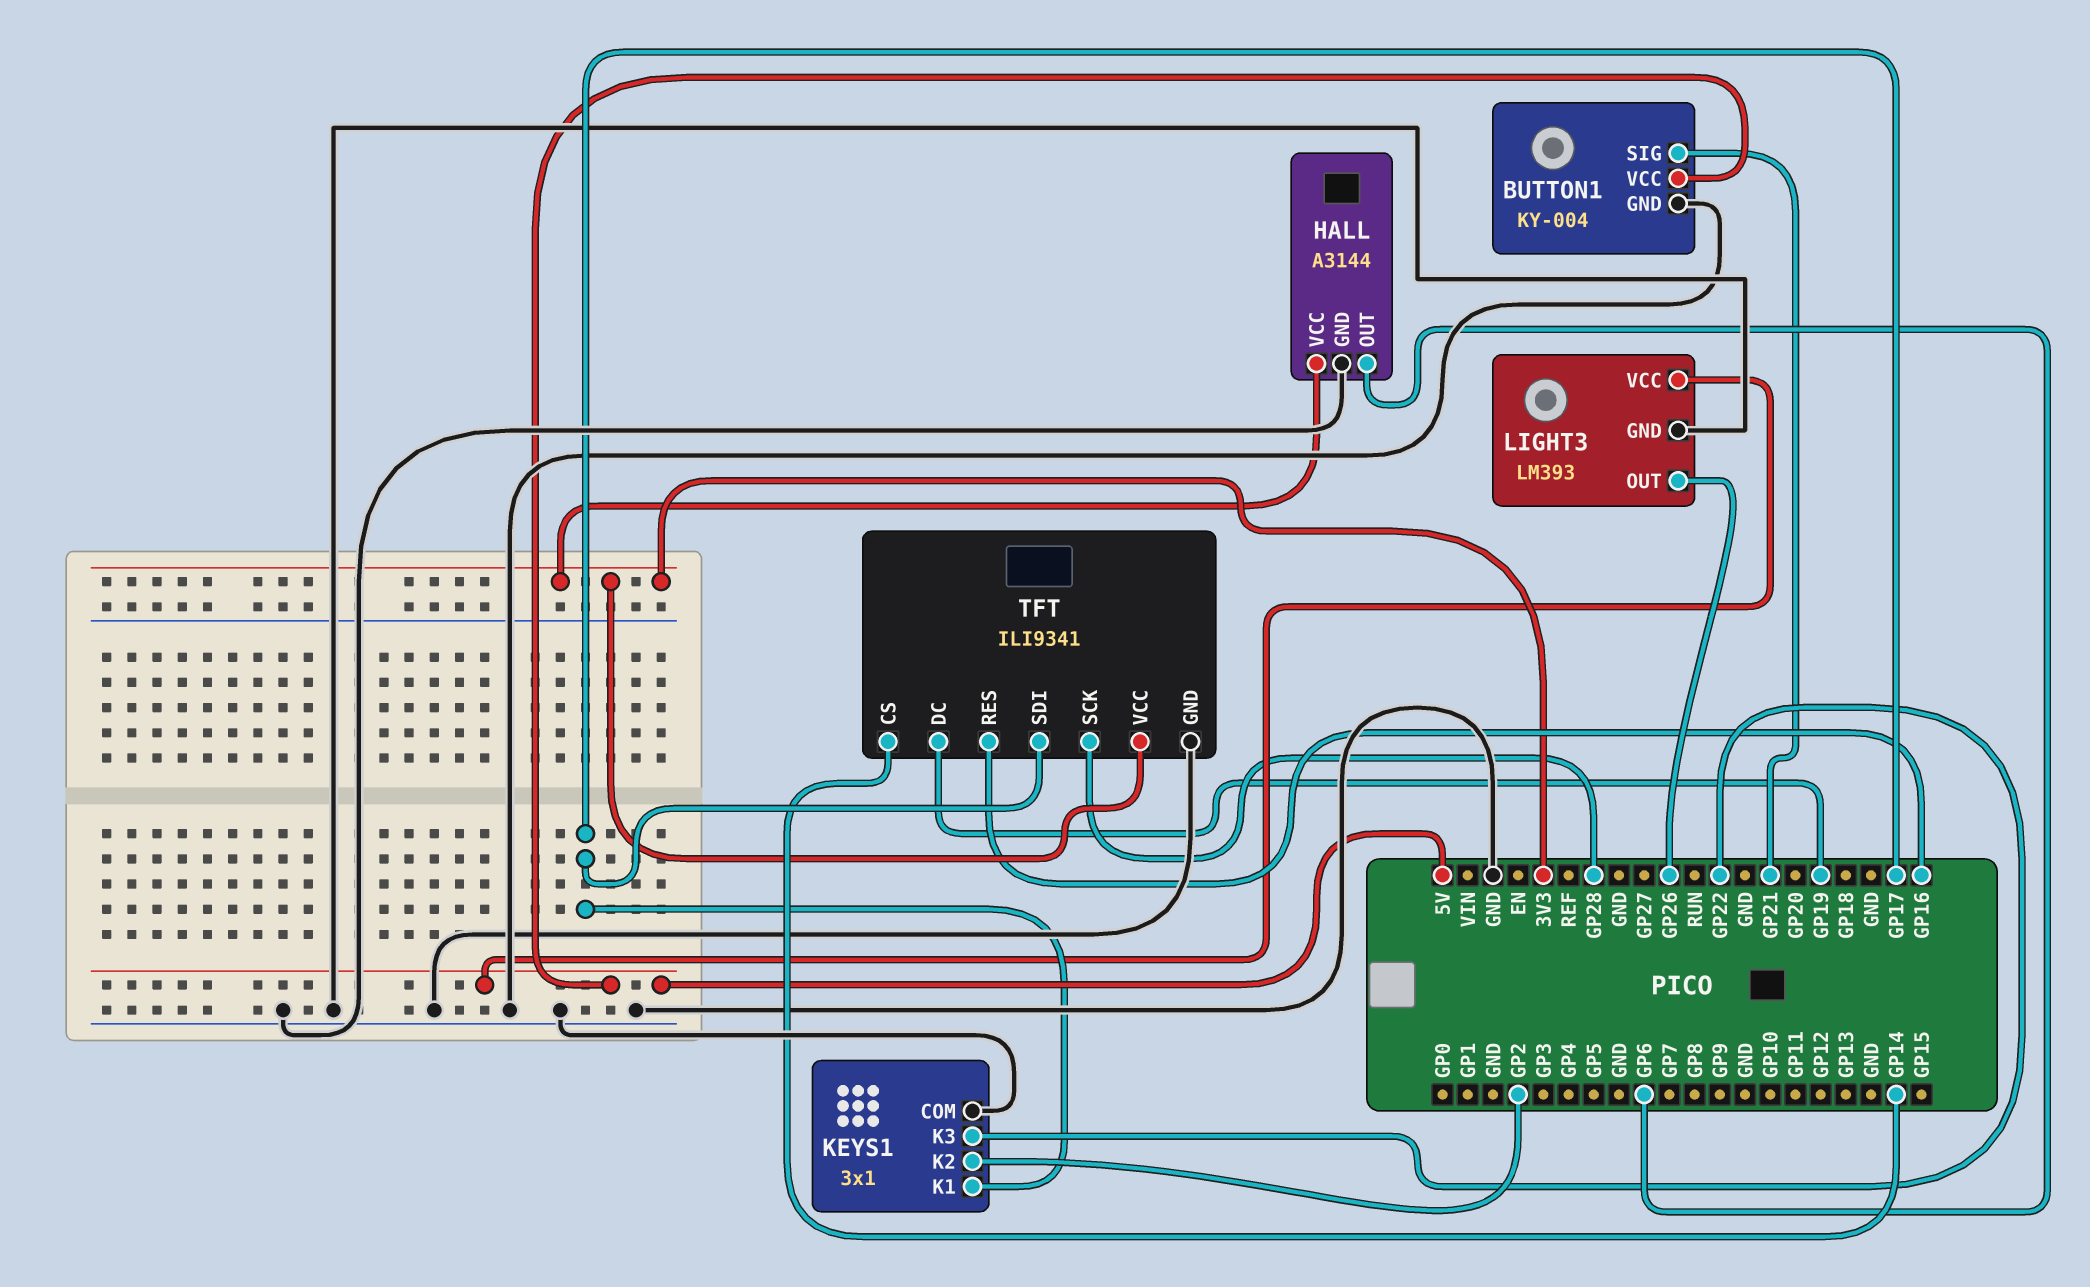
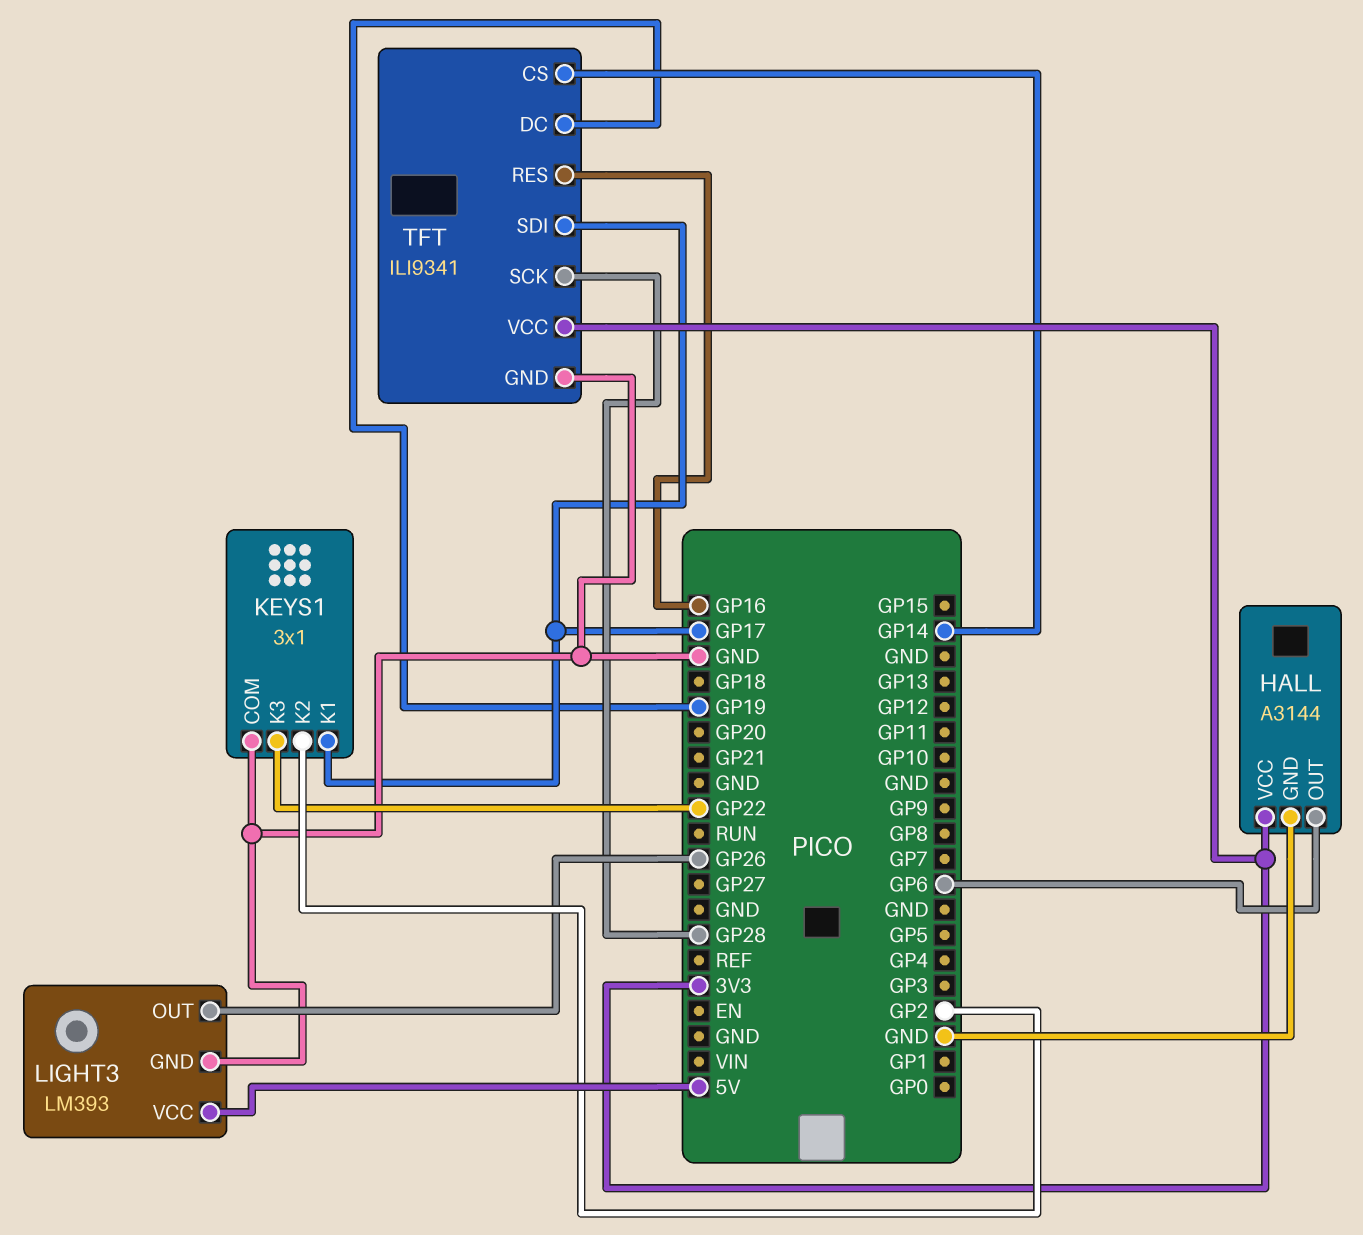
BUTTON1: KY-004 -> none
BUTTON1 pin GND: GND -> none
BUTTON1 pin SIG: GP21 -> none
BUTTON1 pin VCC: 5V -> none

